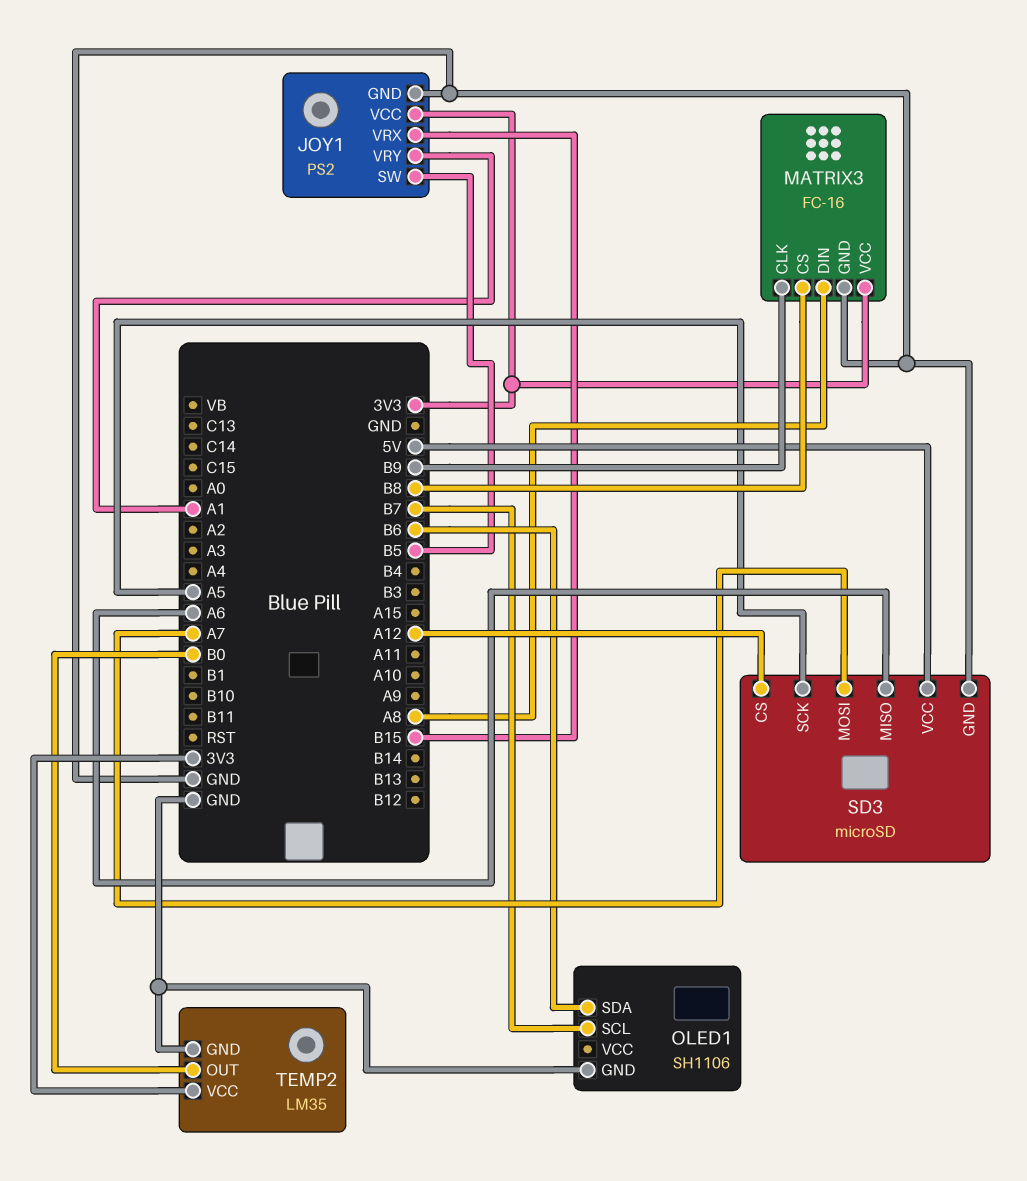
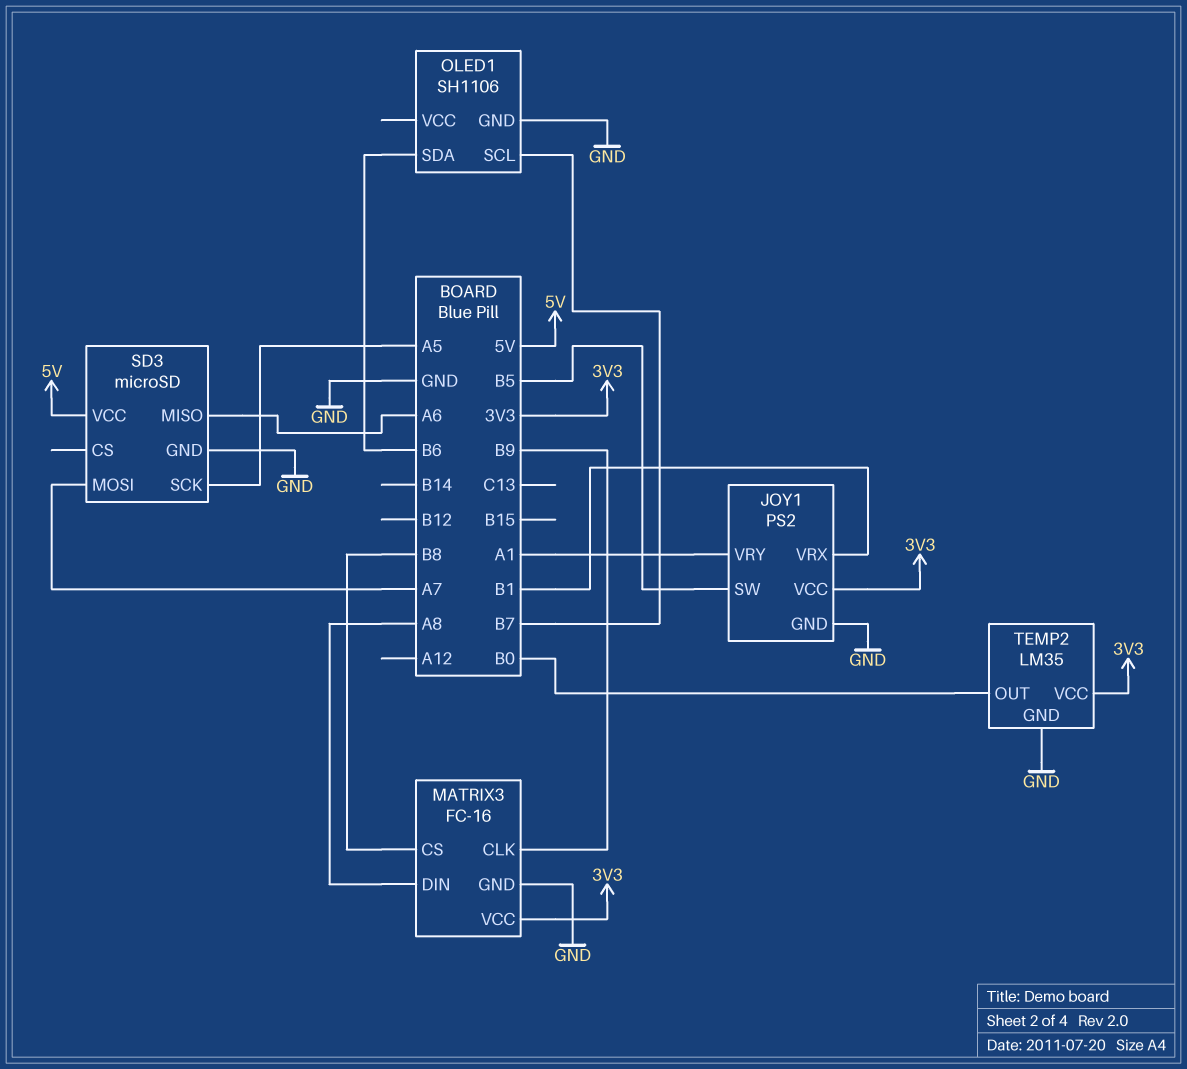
JOY1 pin VRX: B15 -> B1
SD3 pin CS: A12 -> none

